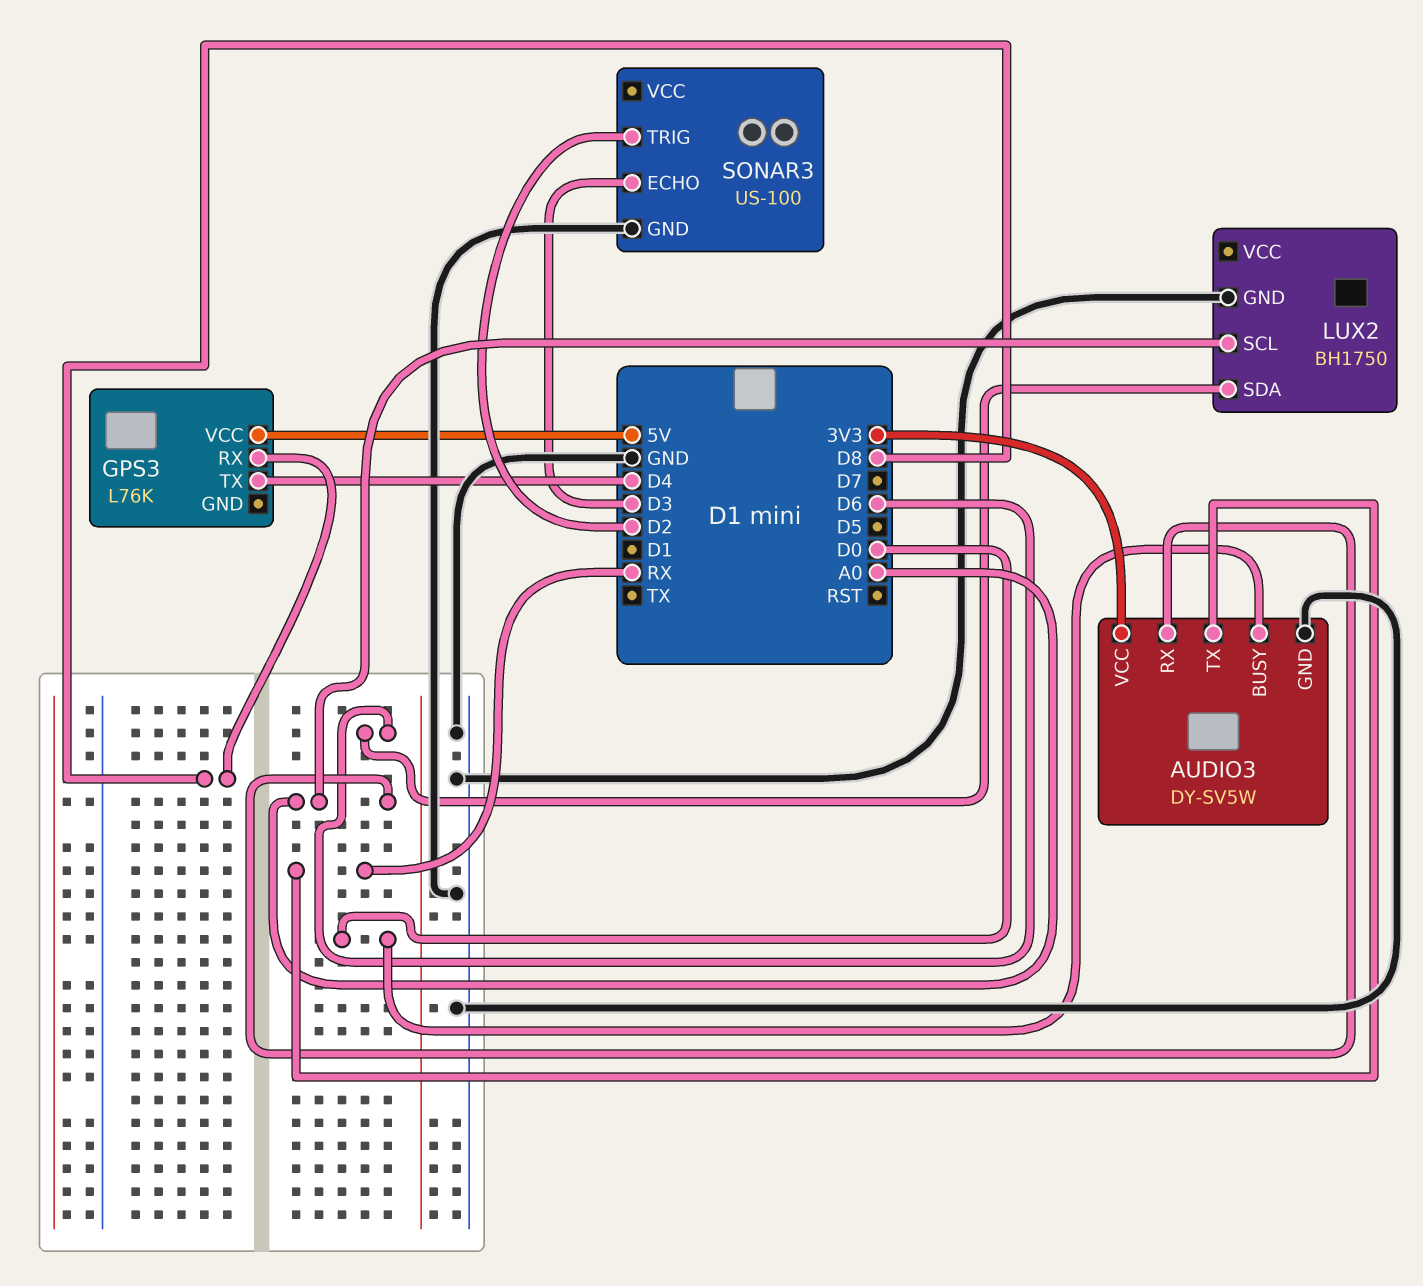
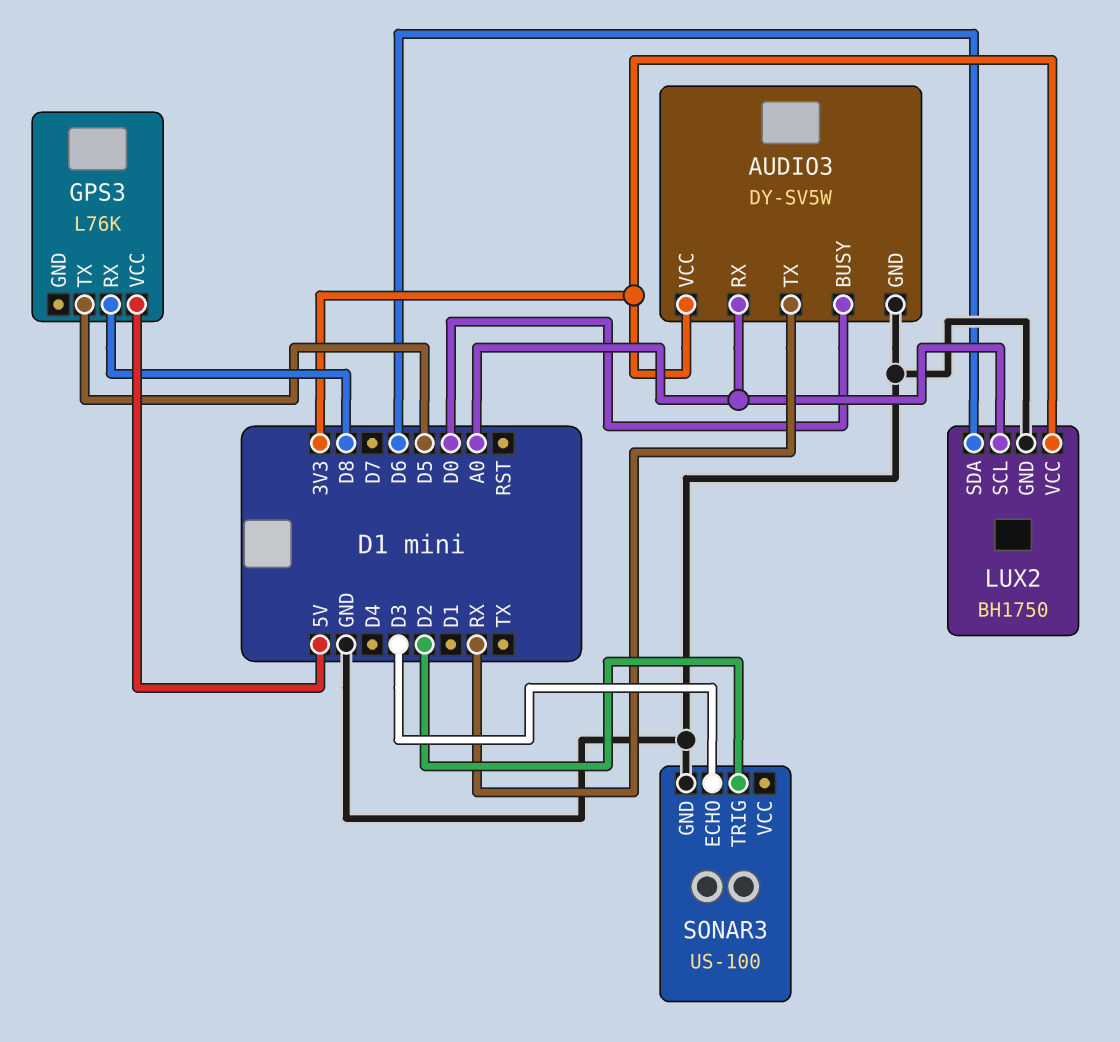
GPS3 pin TX: D4 -> D5
LUX2 pin VCC: none -> 3V3

